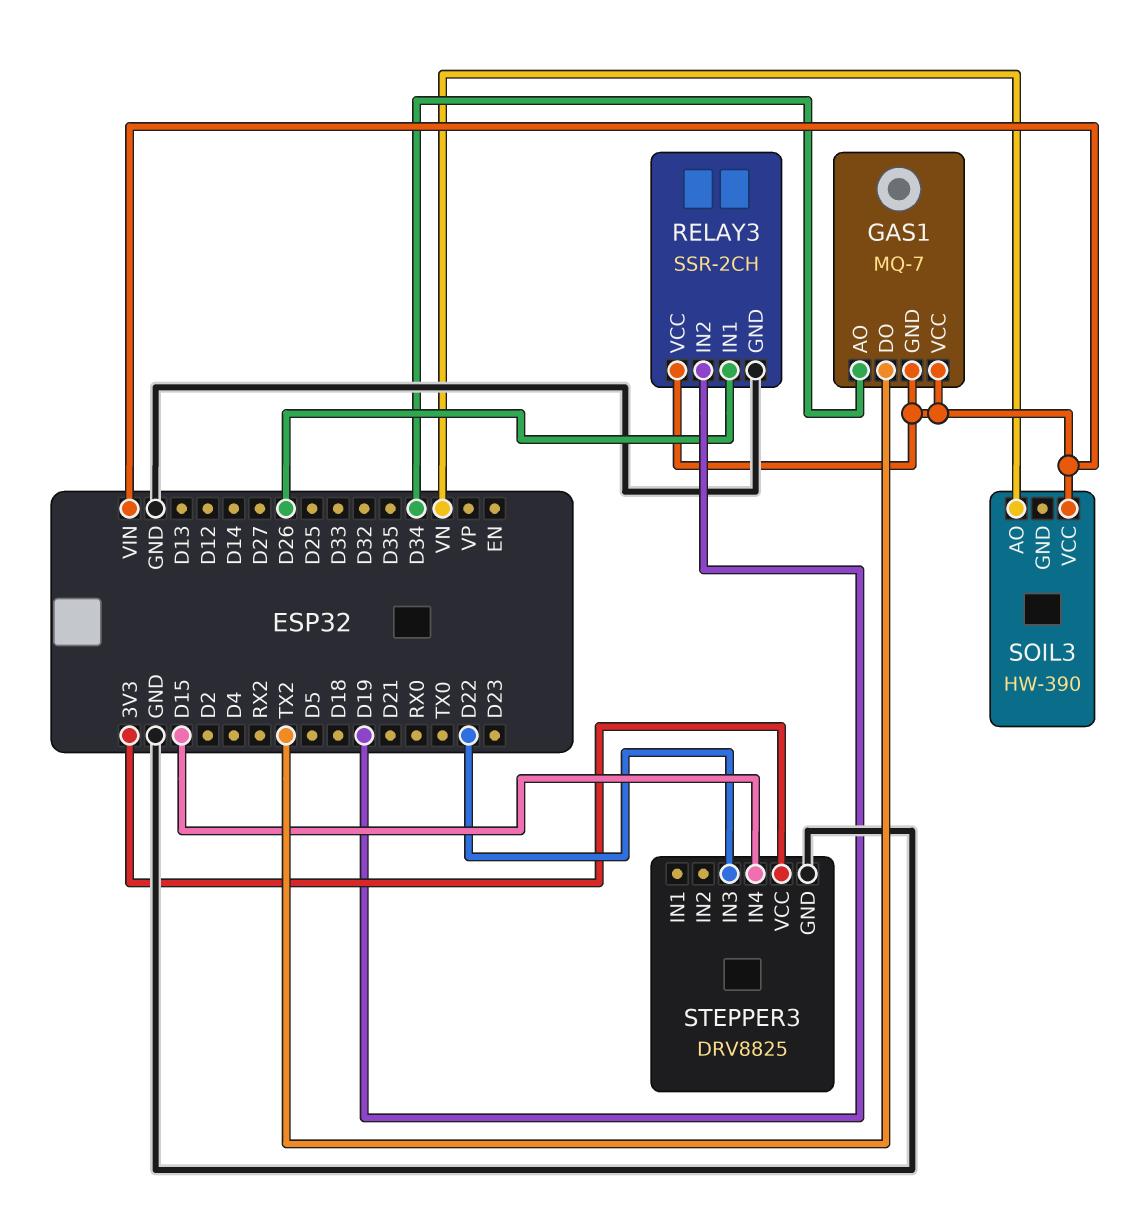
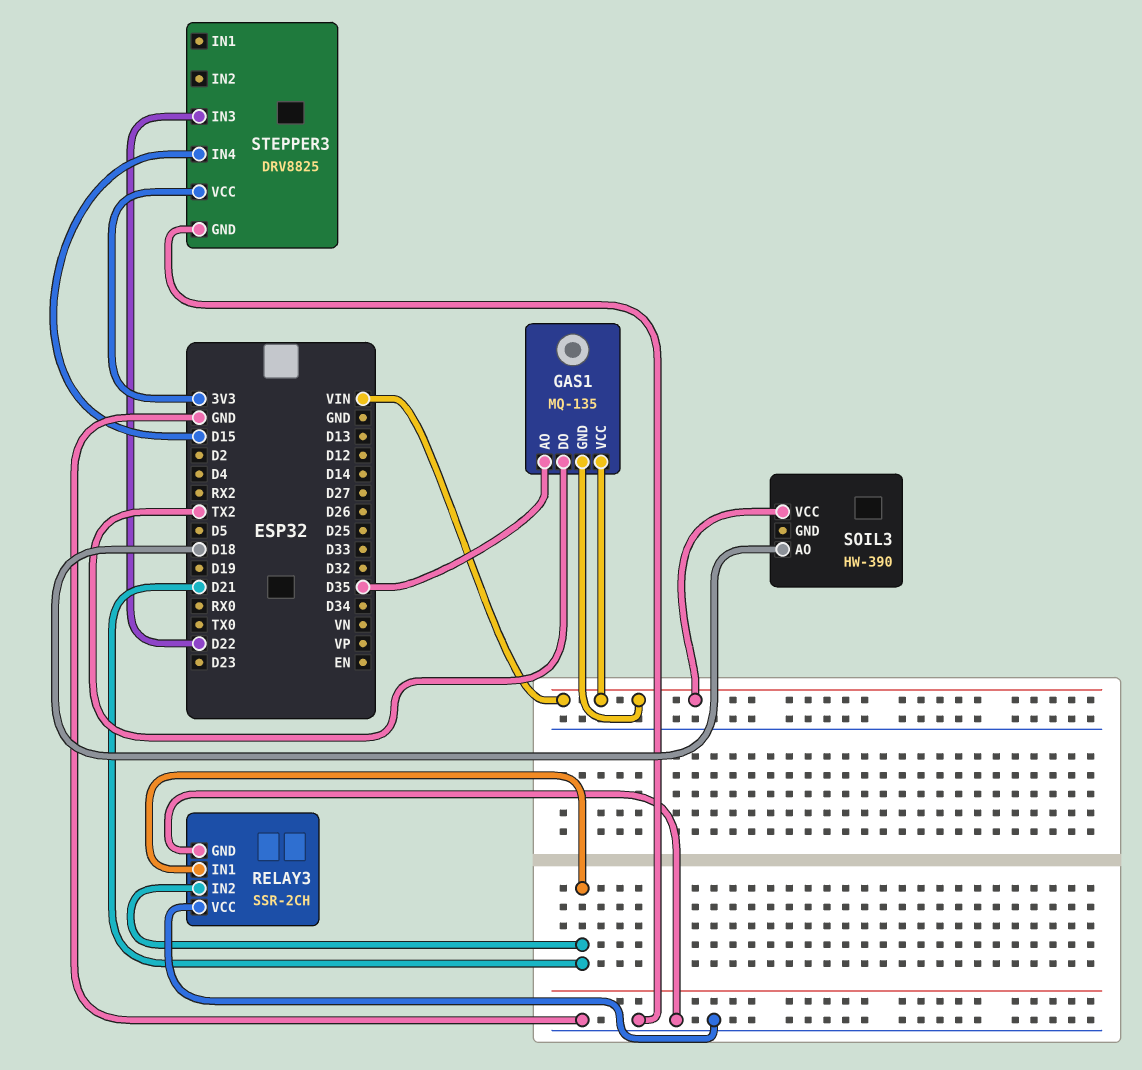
GAS1: MQ-7 -> MQ-135
GAS1 pin AO: D34 -> D35
RELAY3 pin IN1: D26 -> D21
RELAY3 pin IN2: D19 -> D21
RELAY3 pin VCC: VIN -> GND
SOIL3 pin AO: VN -> D18

